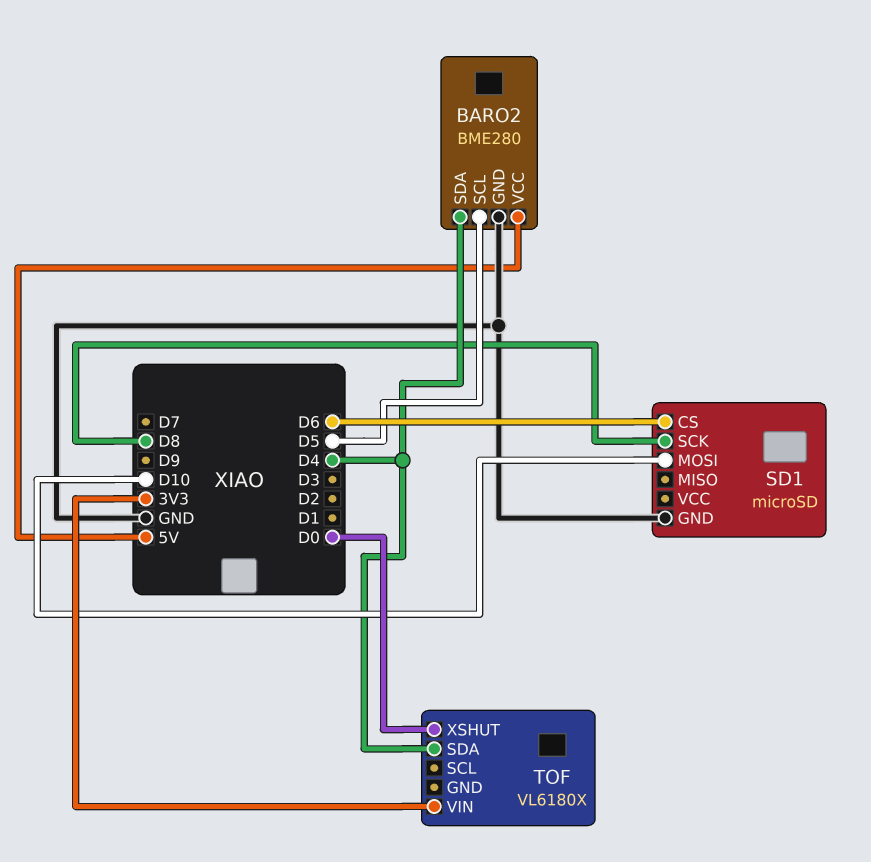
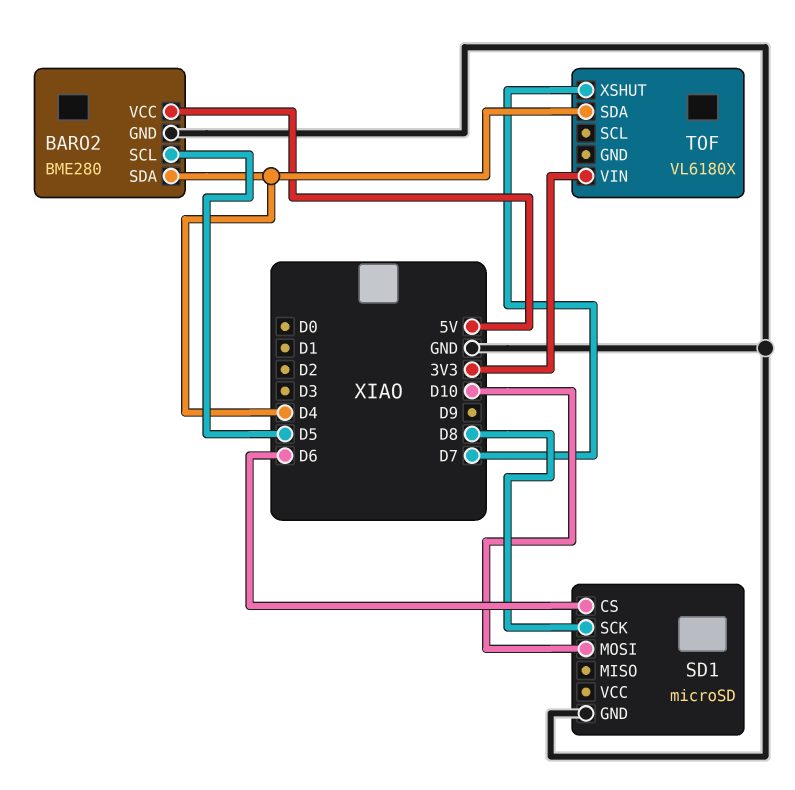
TOF pin XSHUT: D0 -> D7

